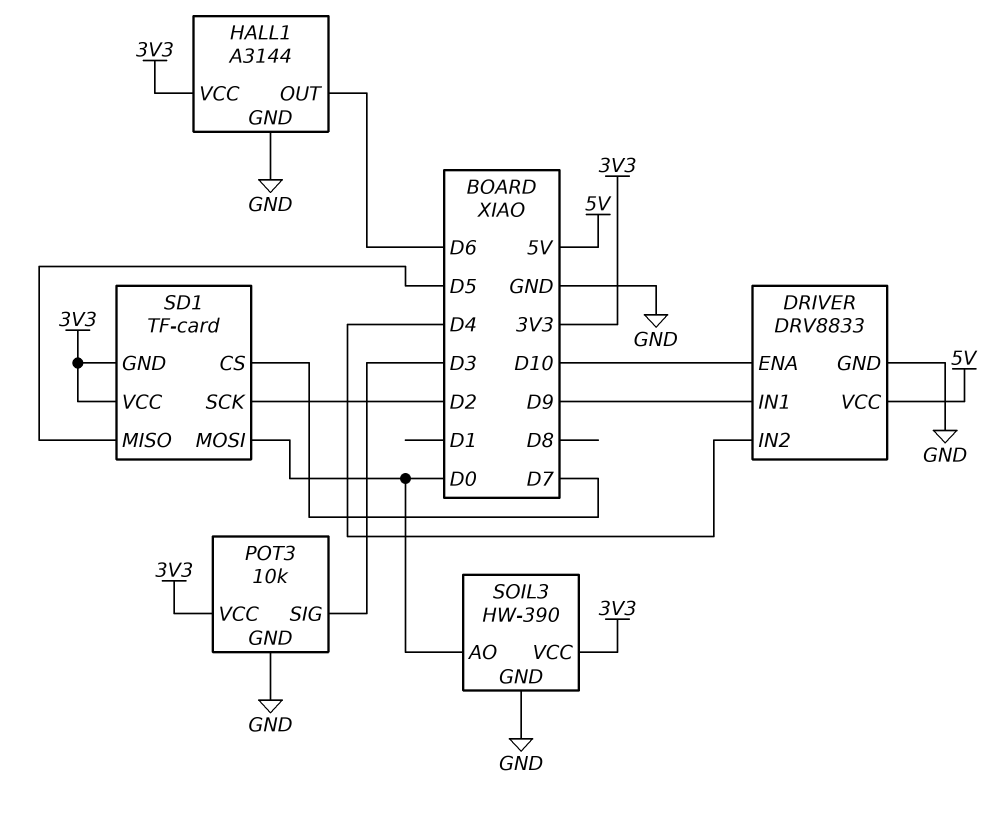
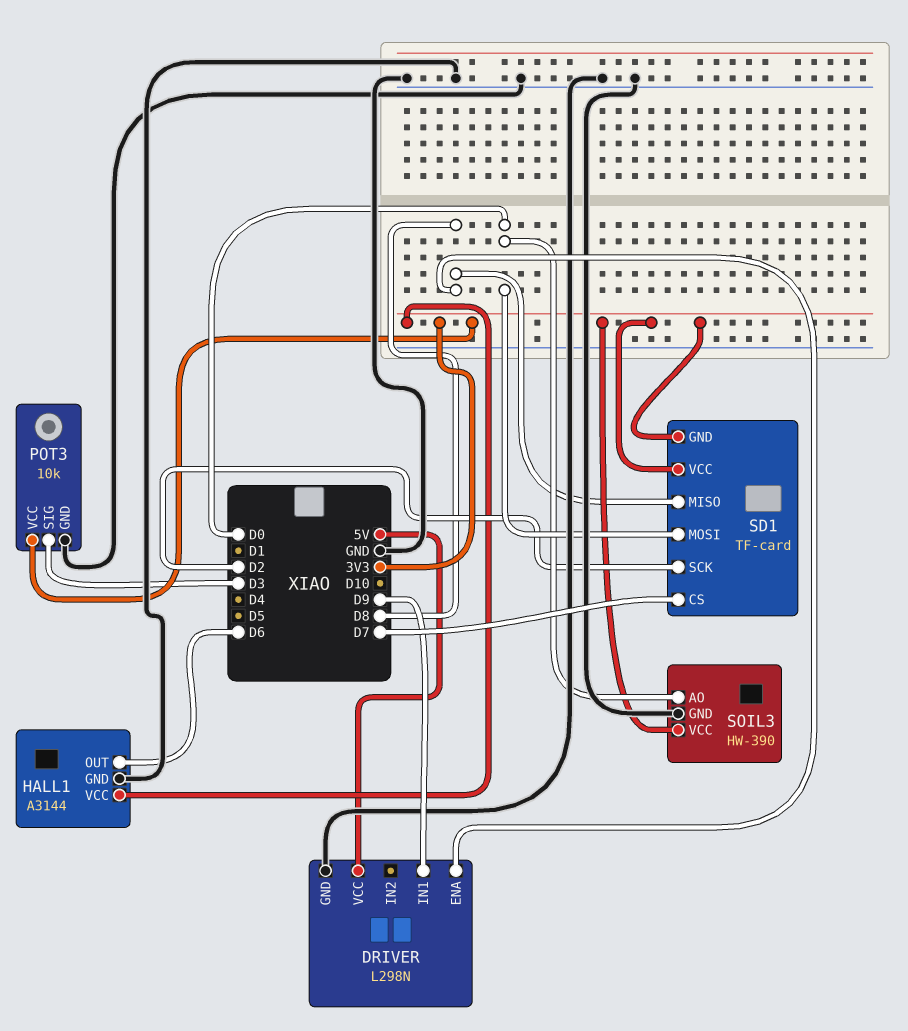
DRIVER: DRV8833 -> L298N
DRIVER pin ENA: D10 -> D8
DRIVER pin IN2: D4 -> none
SD1 pin MISO: D5 -> D8

